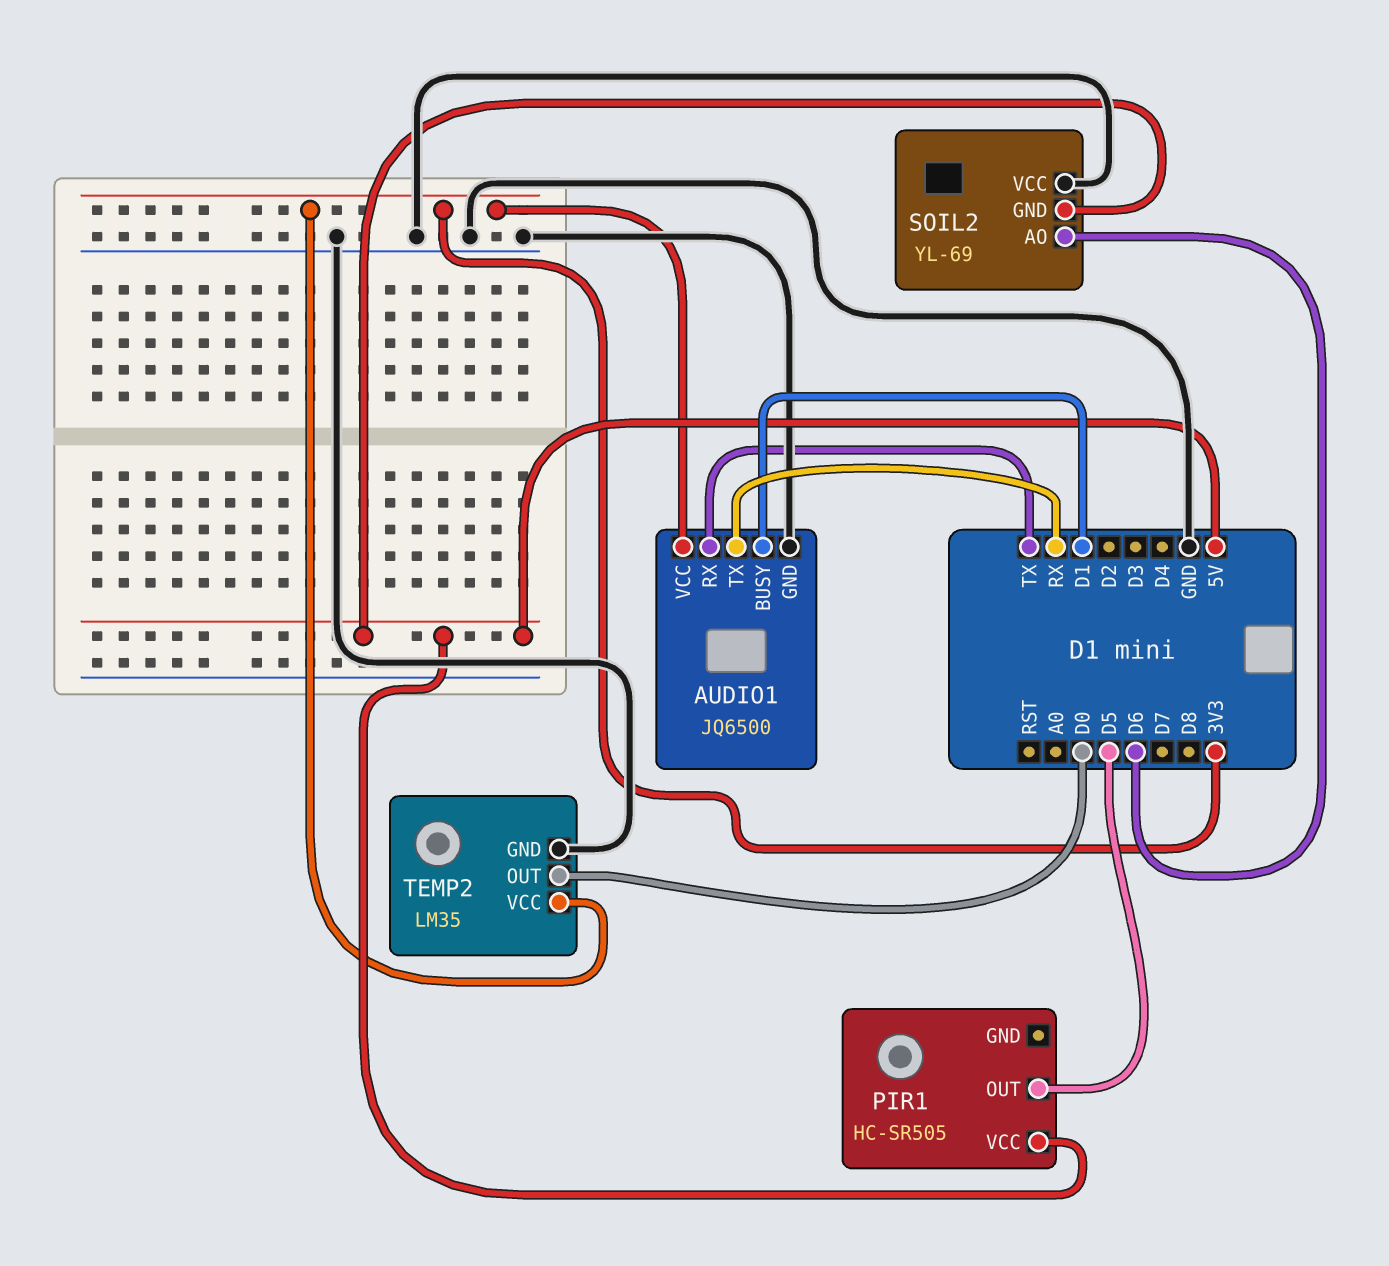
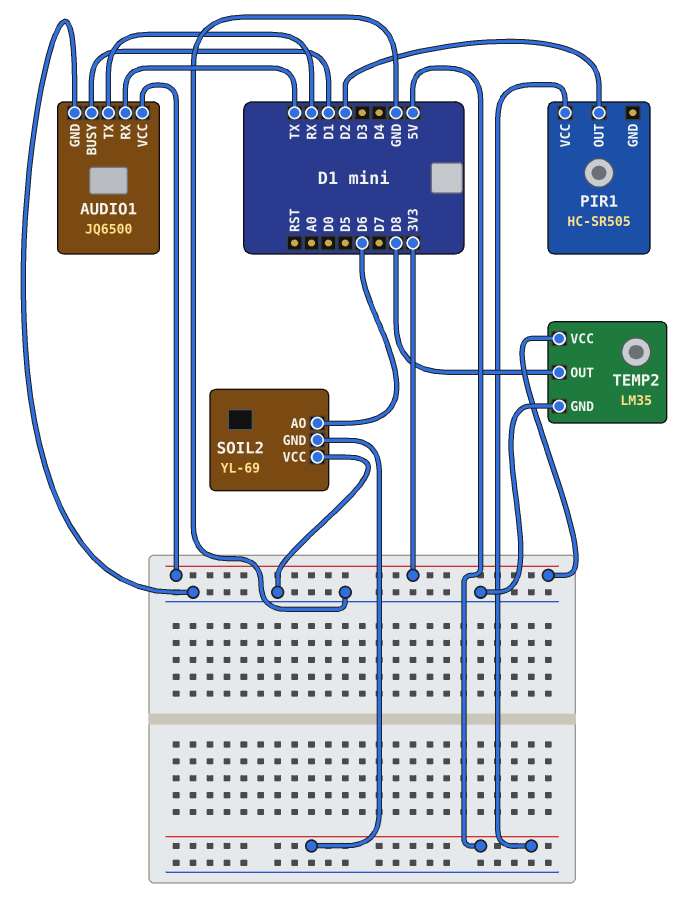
PIR1 pin OUT: D5 -> D2
TEMP2 pin OUT: D0 -> D8

